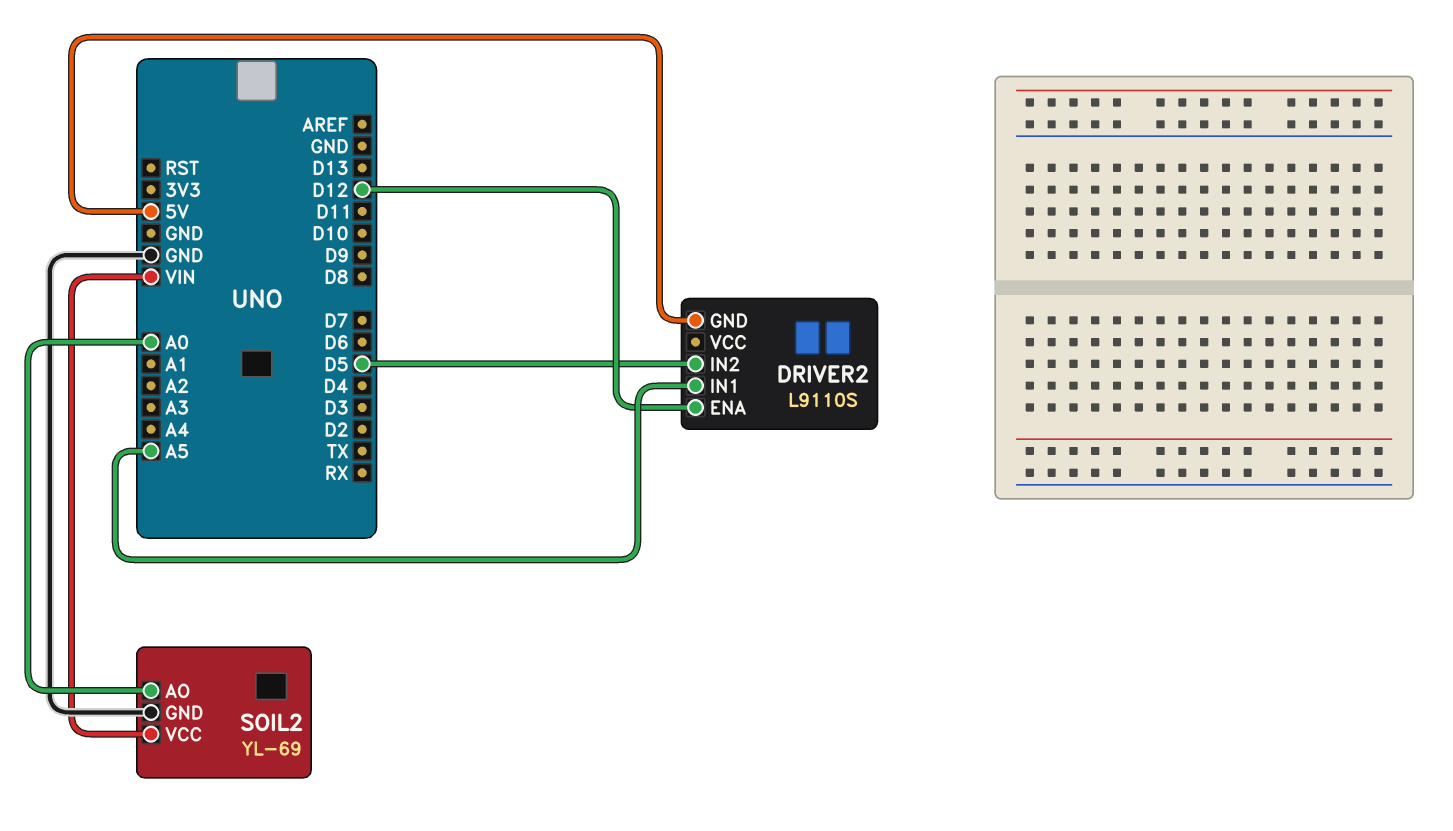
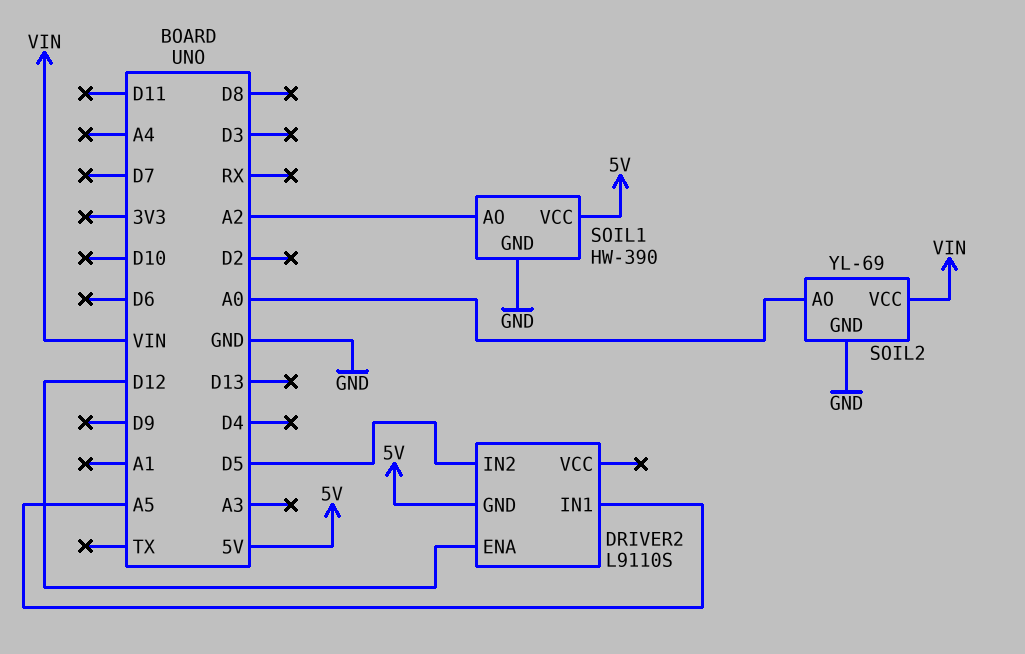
SOIL1: none -> HW-390
SOIL1 pin AO: none -> A2
SOIL1 pin GND: none -> GND
SOIL1 pin VCC: none -> 5V

